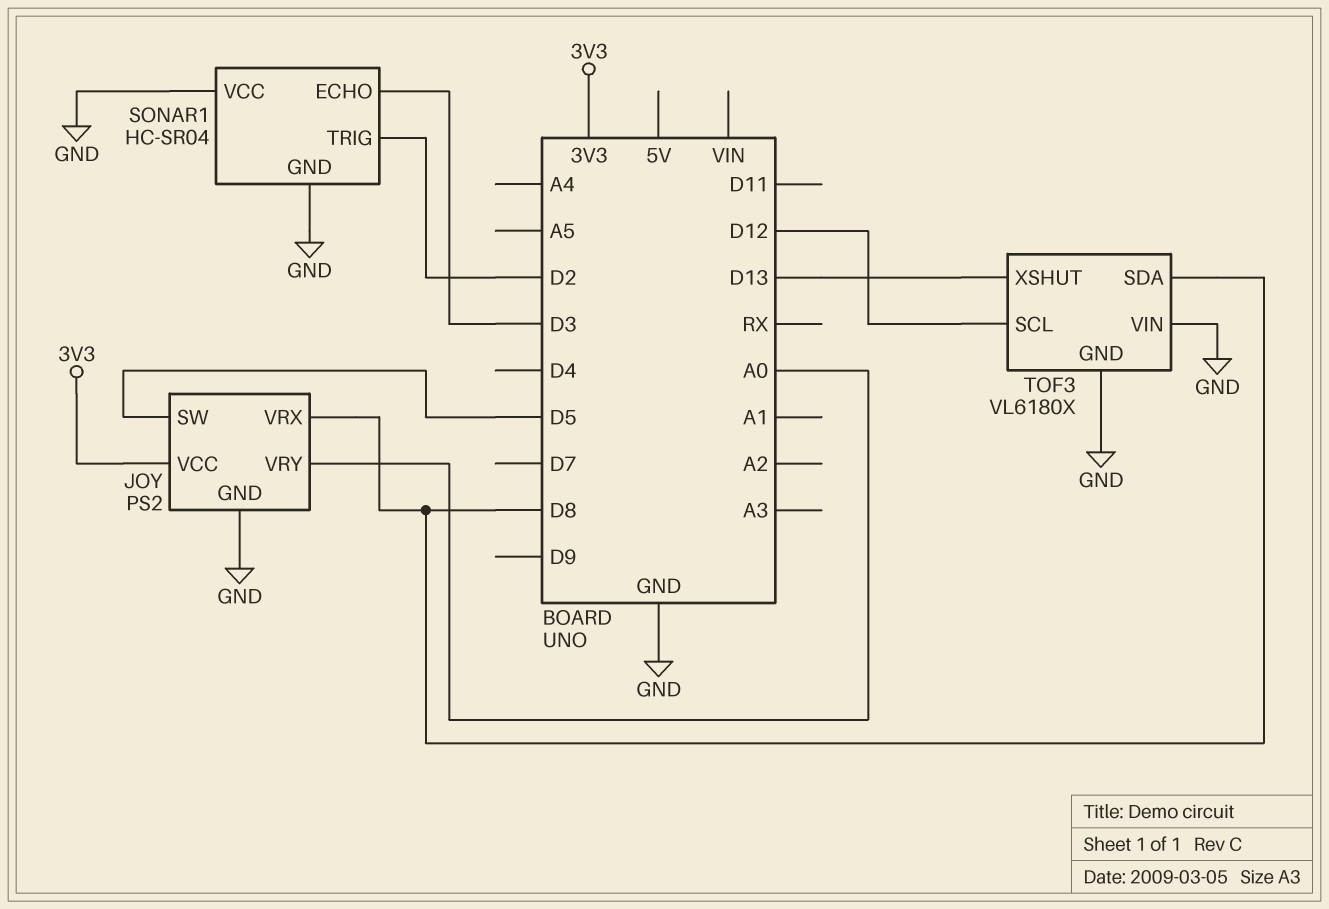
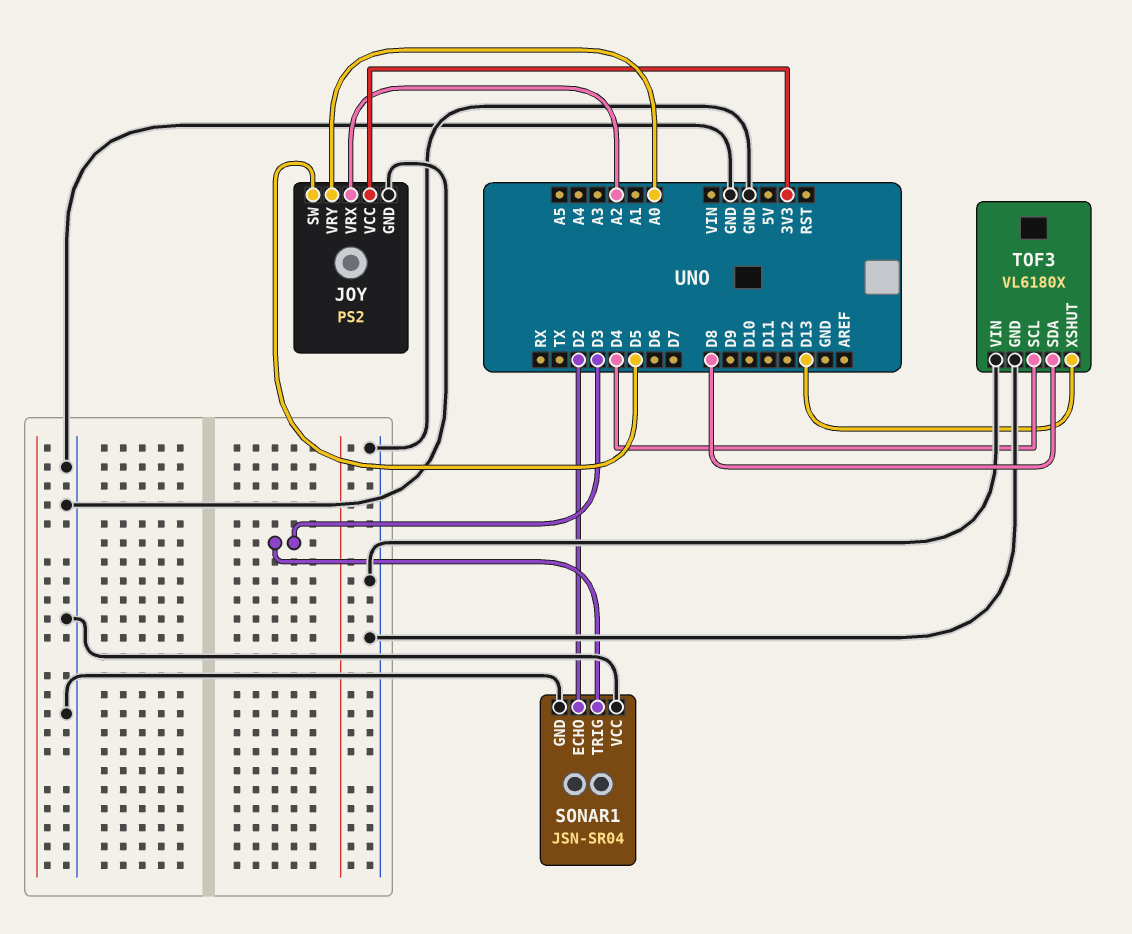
JOY pin VRX: D8 -> A2
SONAR1: HC-SR04 -> JSN-SR04
SONAR1 pin ECHO: D3 -> D2
SONAR1 pin TRIG: D2 -> D3
TOF3 pin SCL: D12 -> D4

